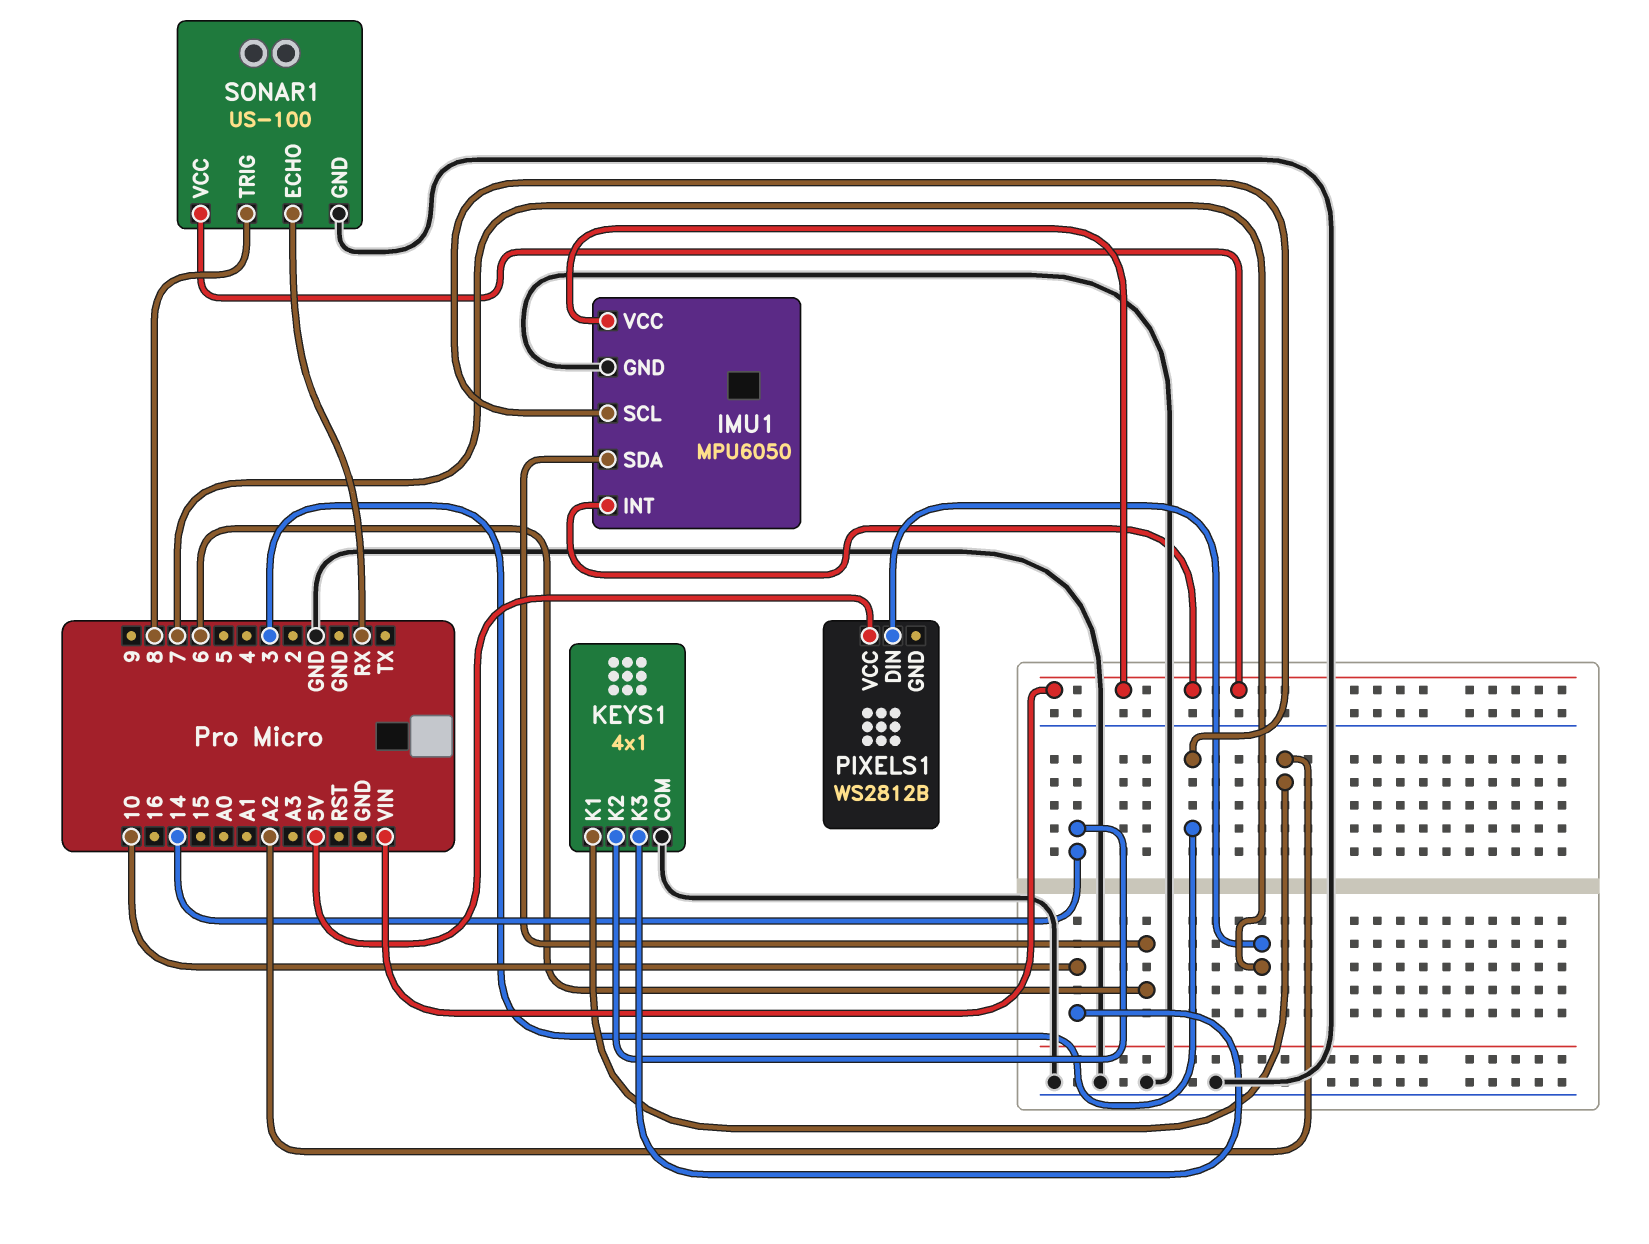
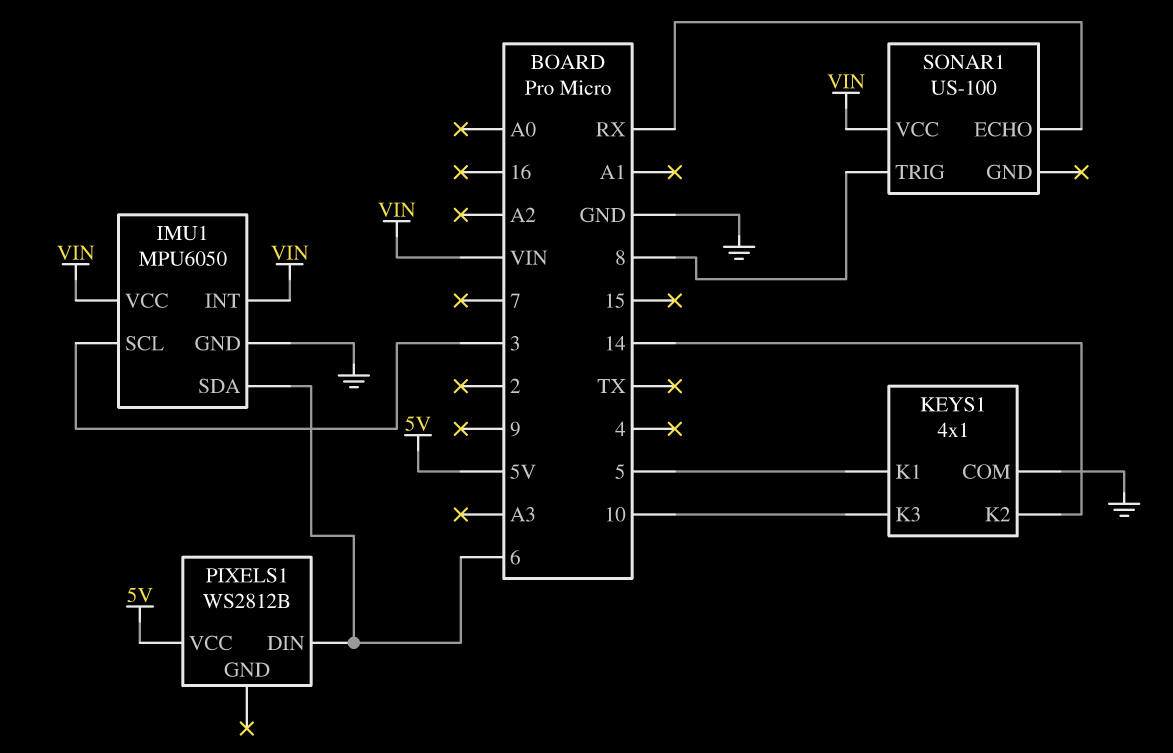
KEYS1 pin K1: A2 -> 5
PIXELS1 pin DIN: 7 -> 6
SONAR1 pin GND: GND -> none

